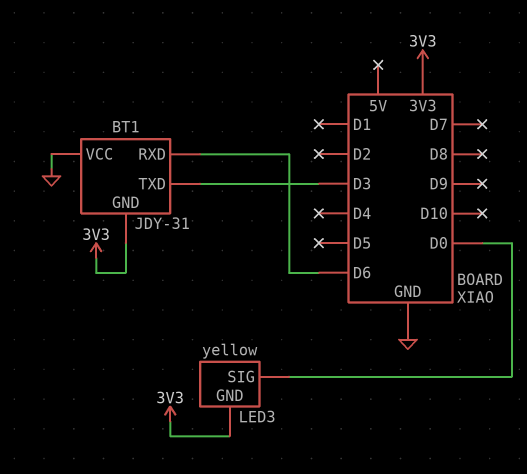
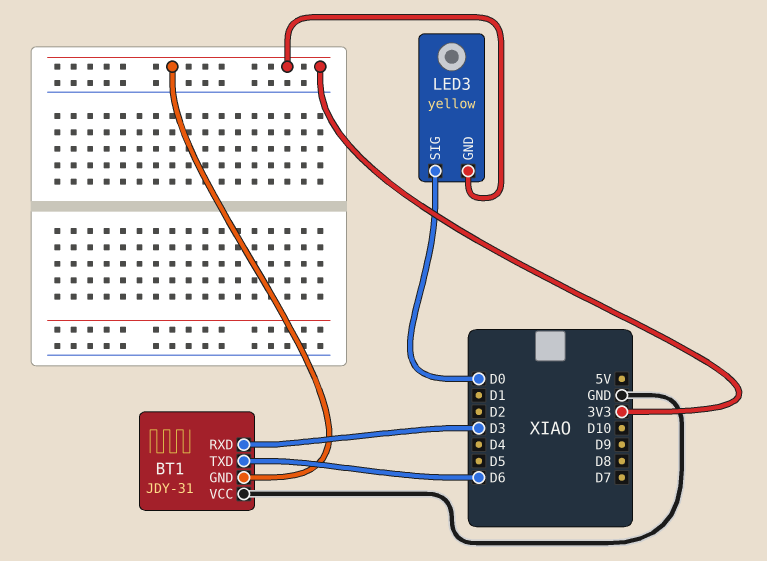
BT1 pin RXD: D6 -> D3
BT1 pin TXD: D3 -> D6

